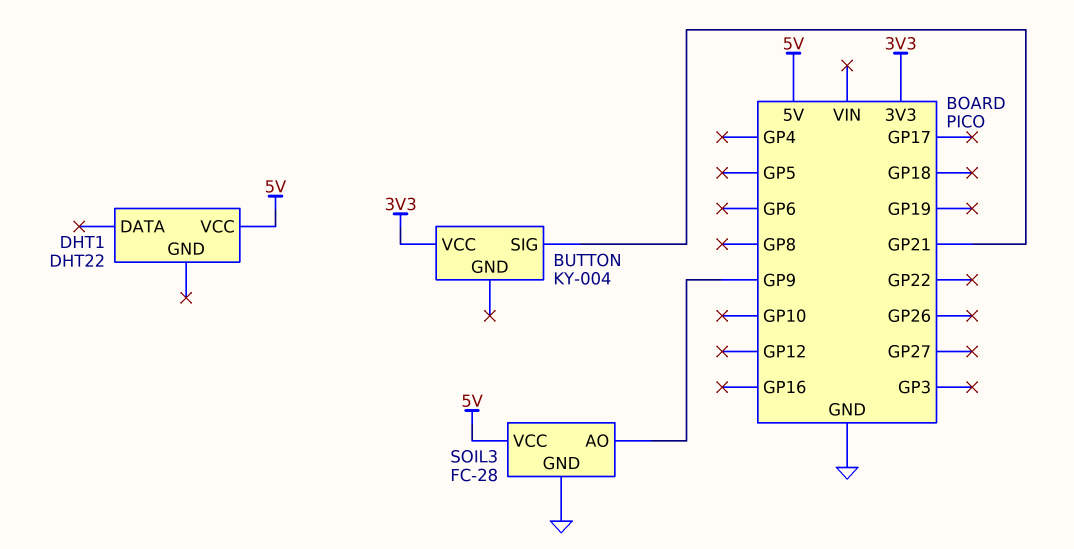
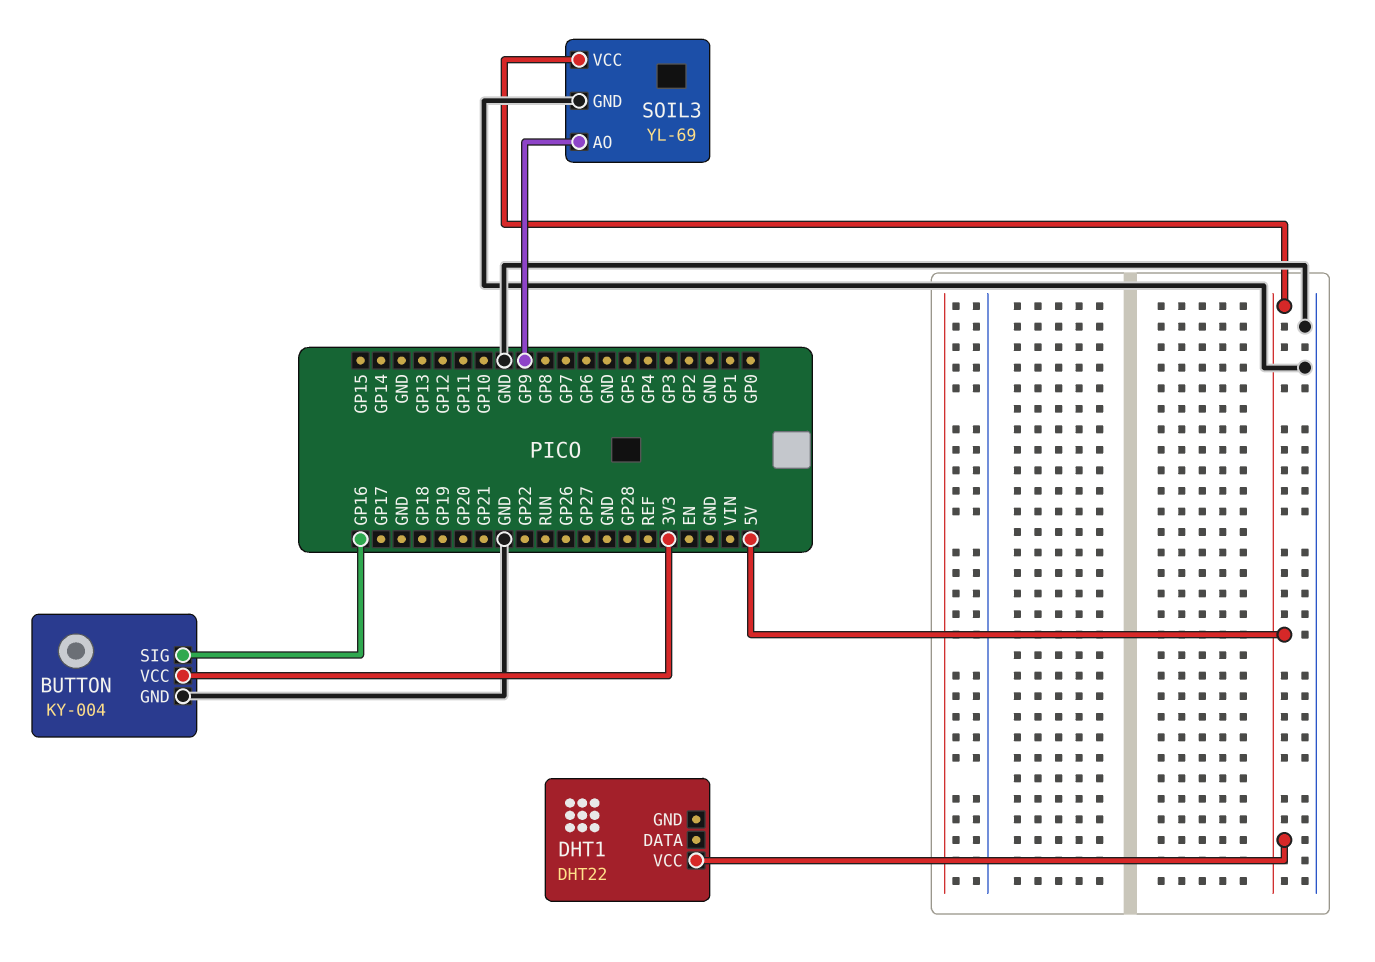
BUTTON pin GND: none -> GND
BUTTON pin SIG: GP21 -> GP16
SOIL3: FC-28 -> YL-69

